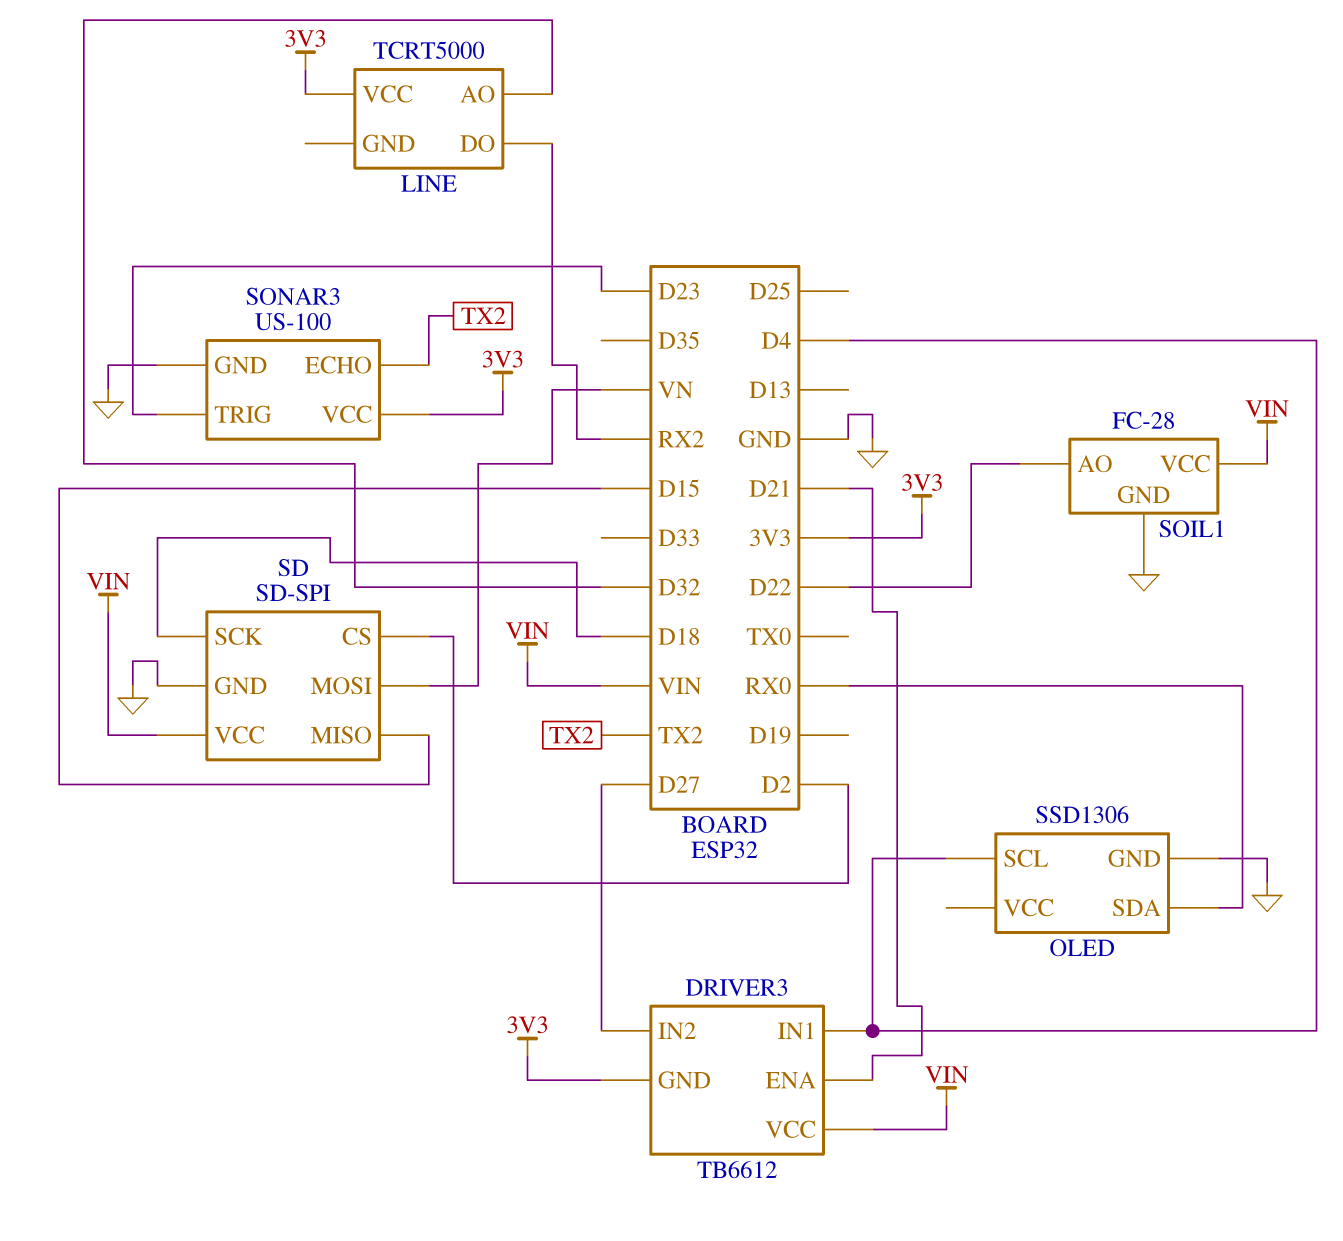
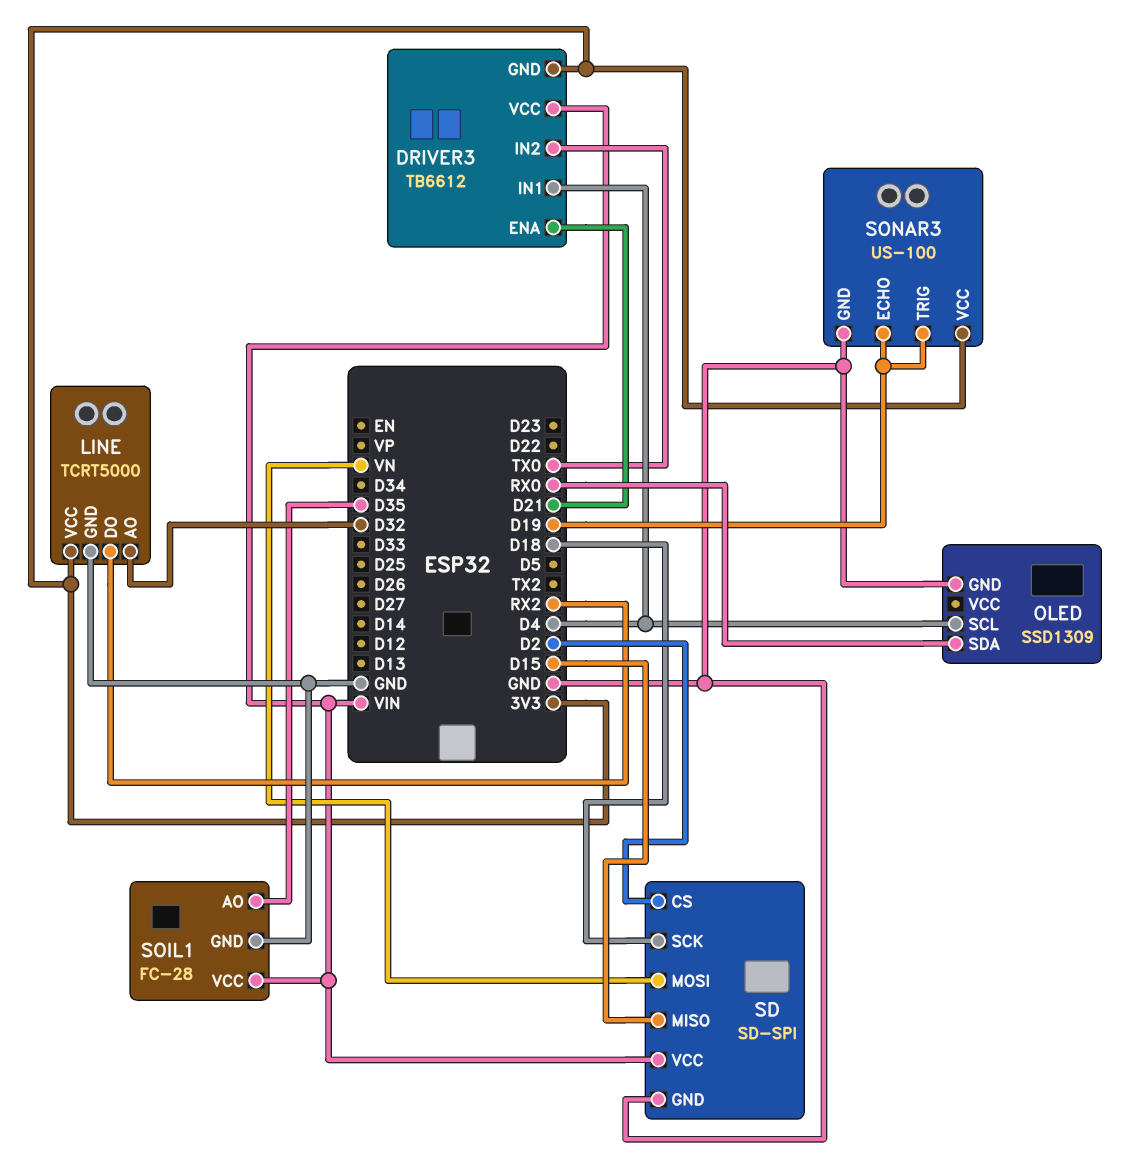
DRIVER3 pin IN2: D27 -> TX0
LINE pin GND: none -> GND
OLED: SSD1306 -> SSD1309
SOIL1 pin AO: D22 -> D35
SONAR3 pin ECHO: TX2 -> D19
SONAR3 pin TRIG: D23 -> D19

